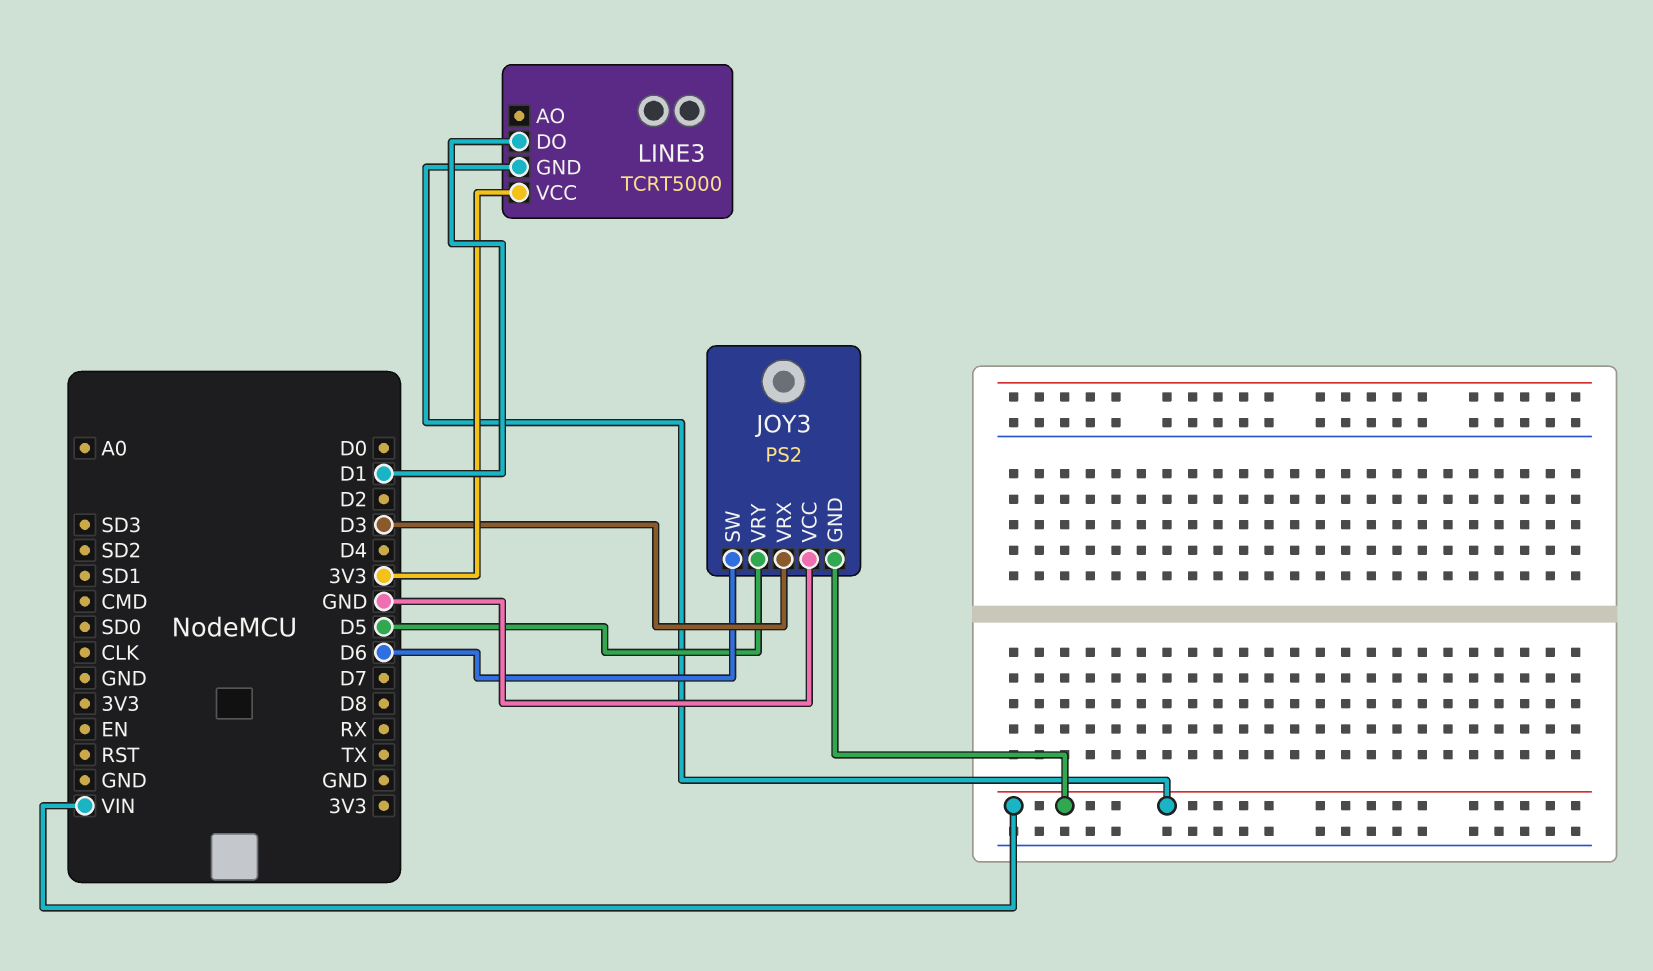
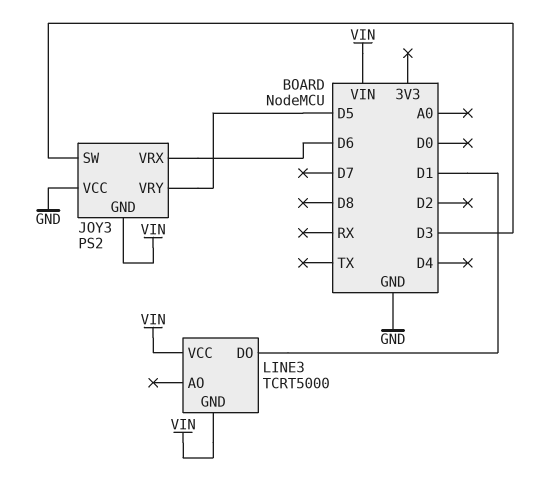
JOY3 pin SW: D6 -> D3
JOY3 pin VRX: D3 -> D6
LINE3 pin VCC: 3V3 -> VIN

